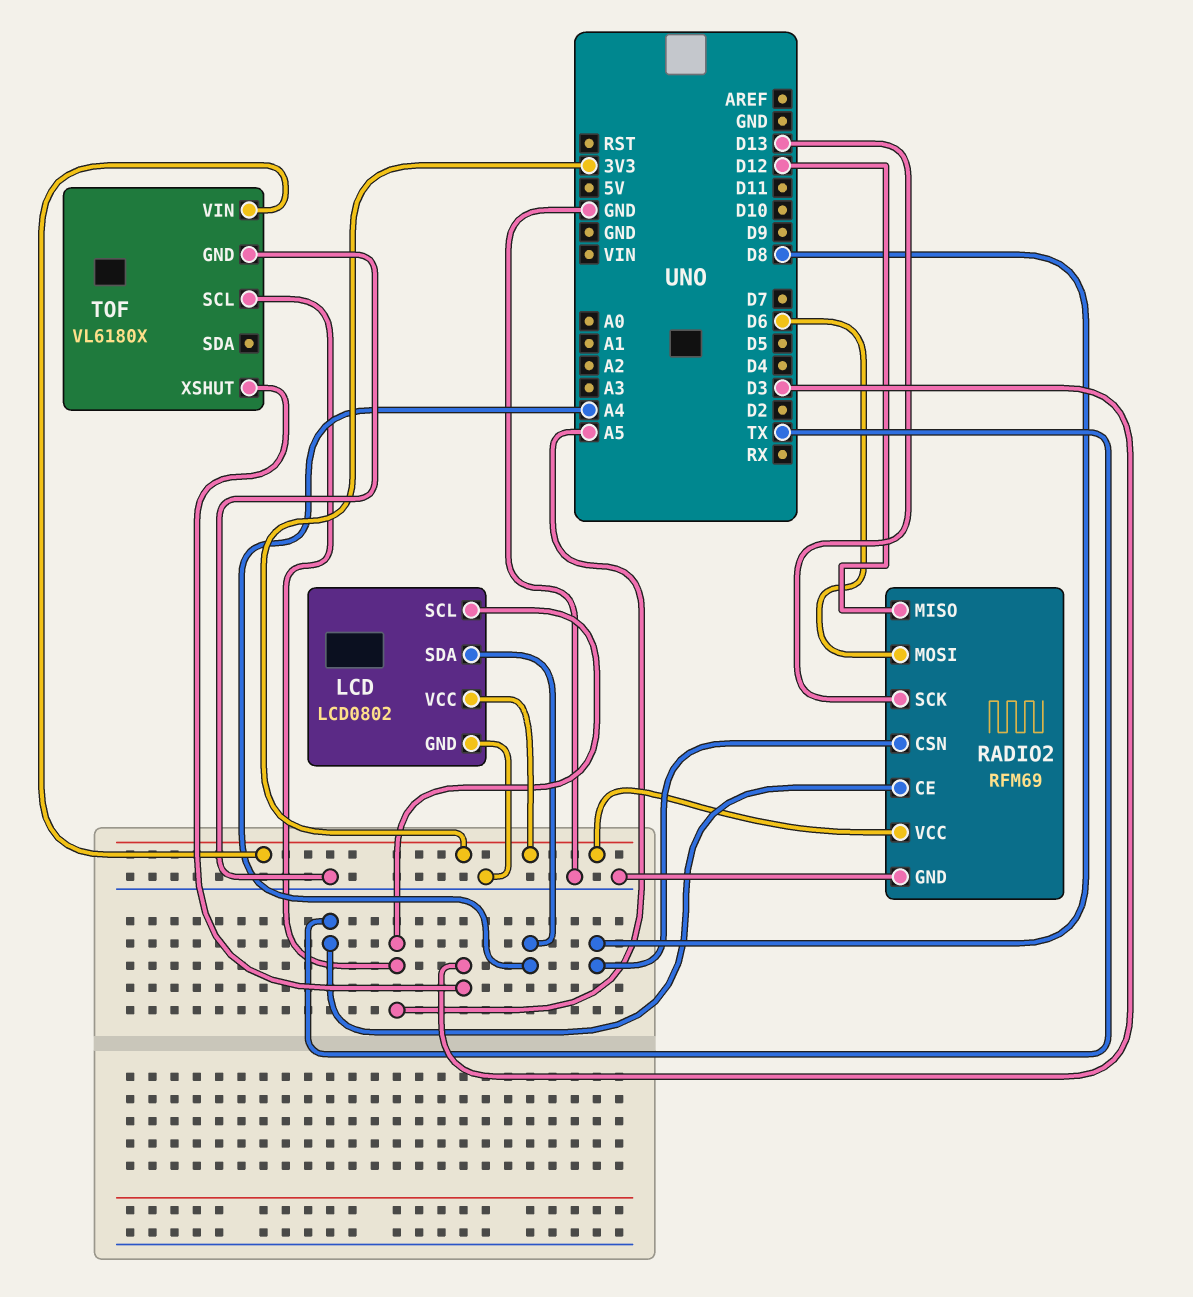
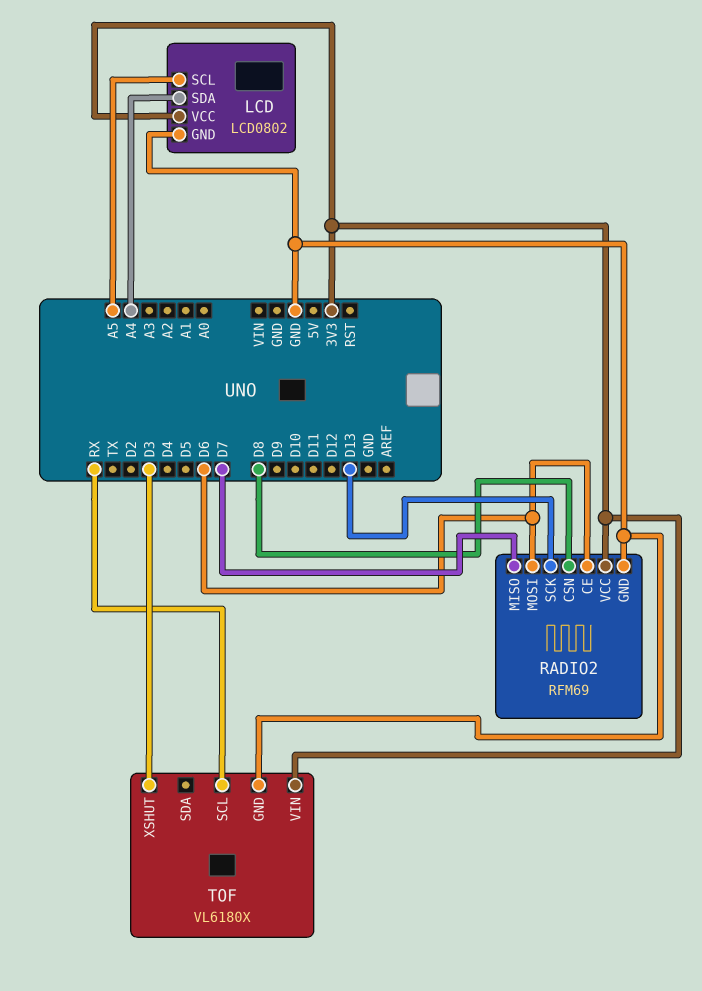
RADIO2 pin CE: TX -> D6
RADIO2 pin MISO: D12 -> D7
TOF pin SCL: A5 -> RX

